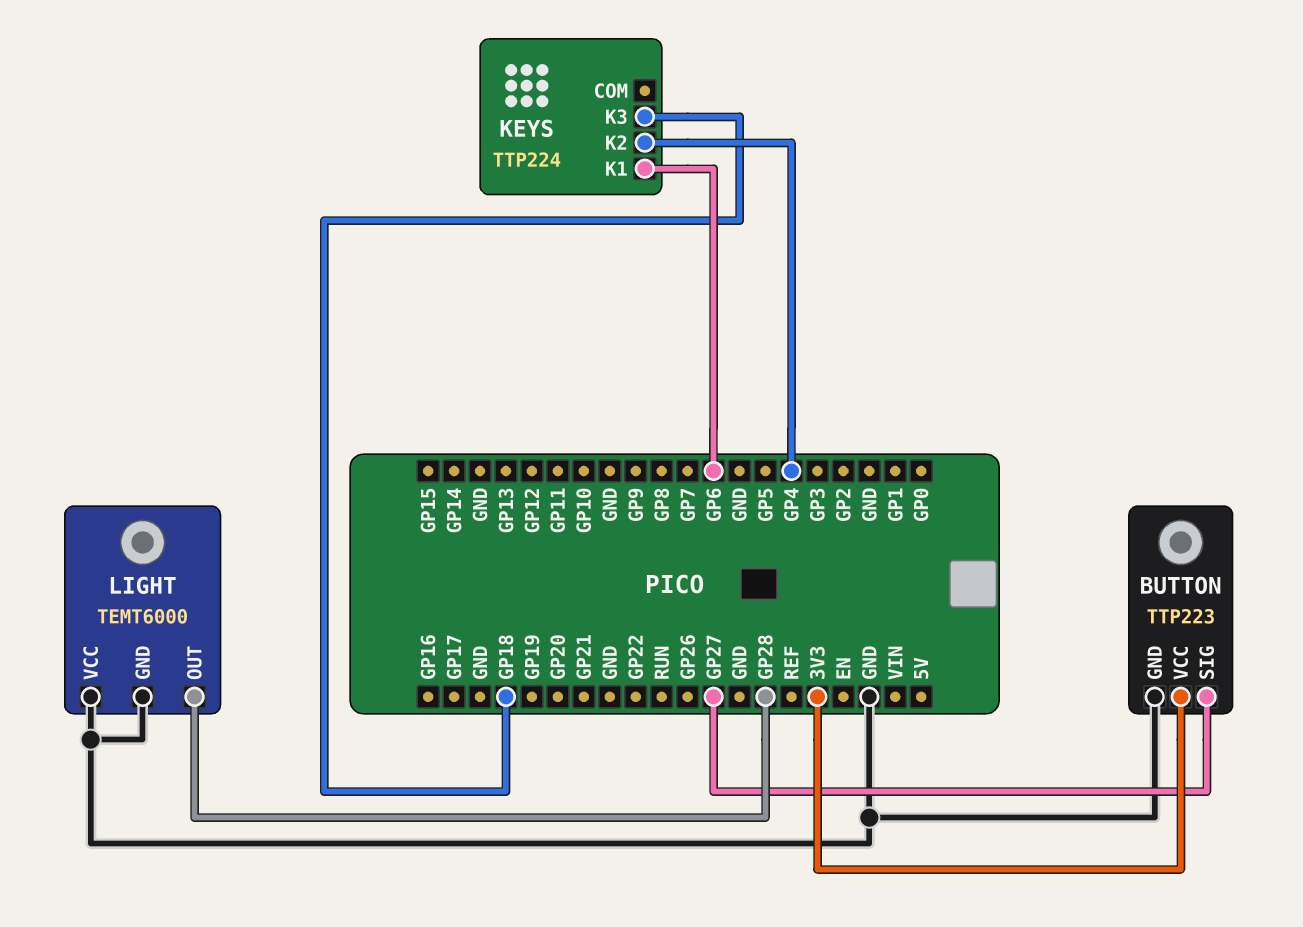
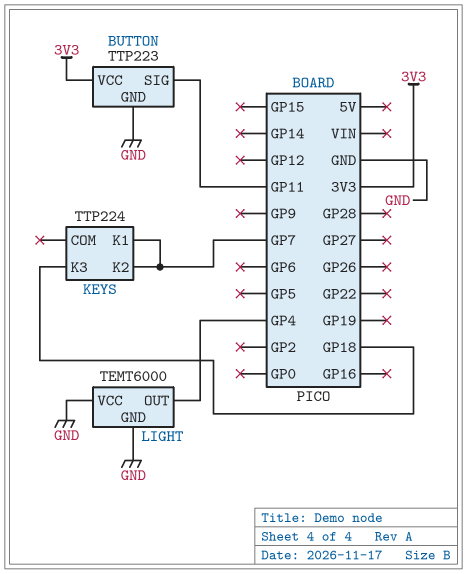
BUTTON pin SIG: GP27 -> GP11
KEYS pin K1: GP6 -> GP7
KEYS pin K2: GP4 -> GP7
LIGHT pin OUT: GP28 -> GP4

